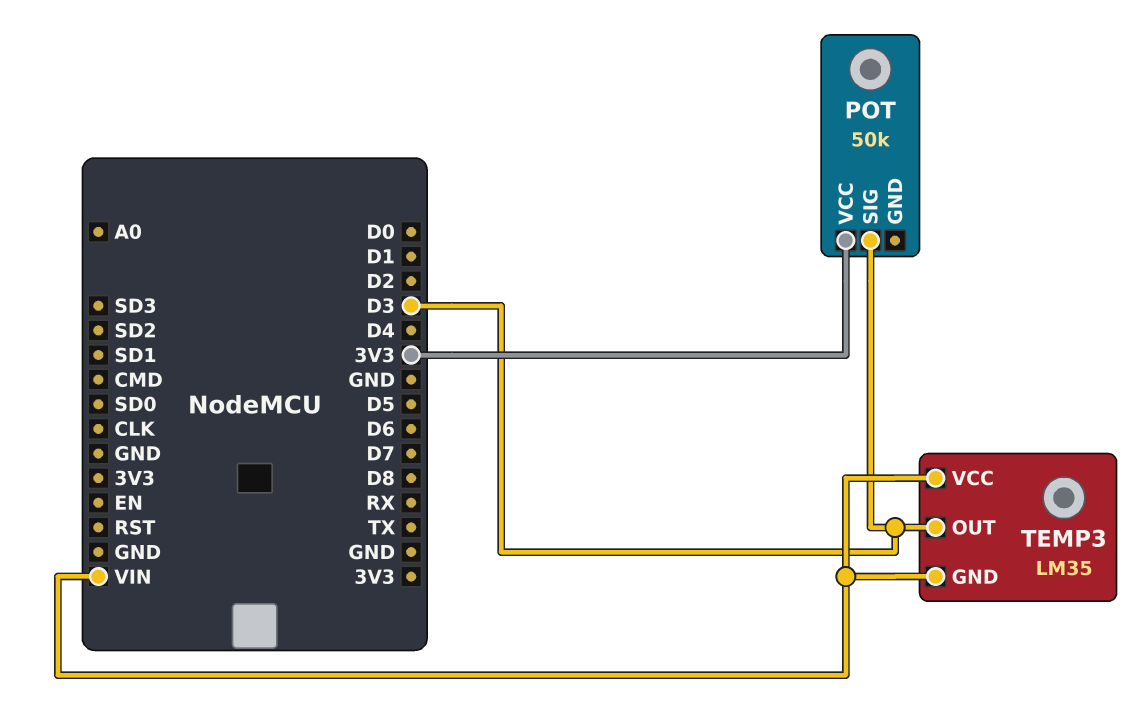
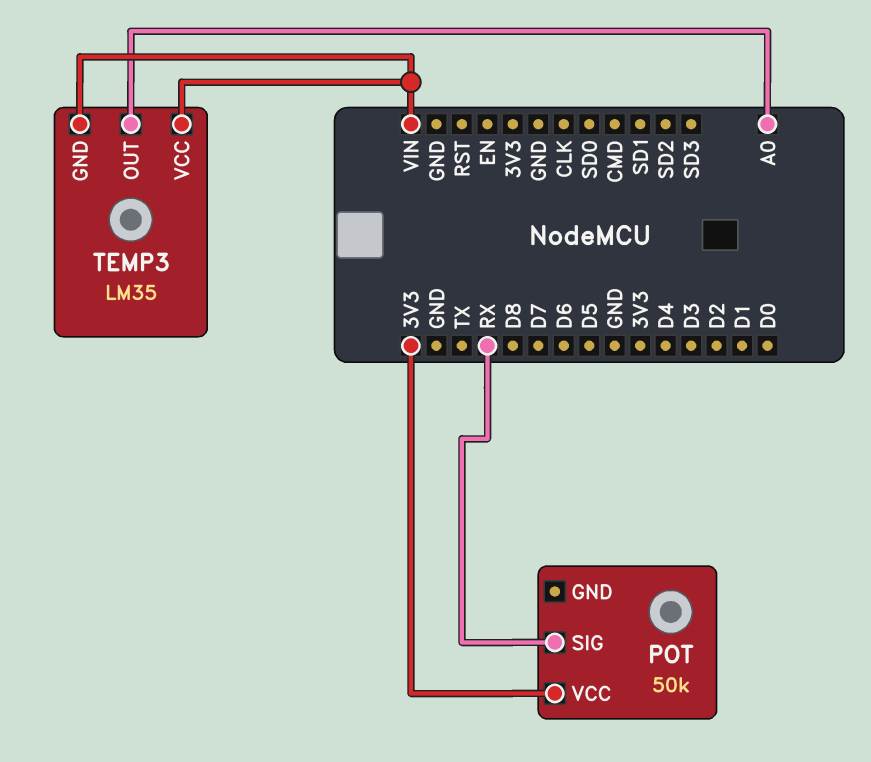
POT pin SIG: D3 -> RX
TEMP3 pin OUT: D3 -> A0

